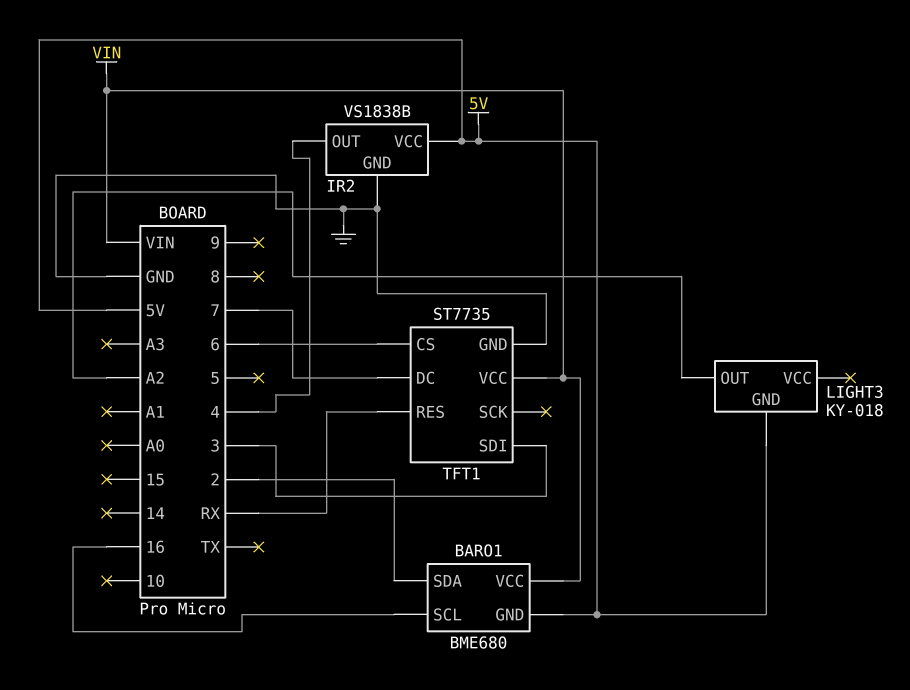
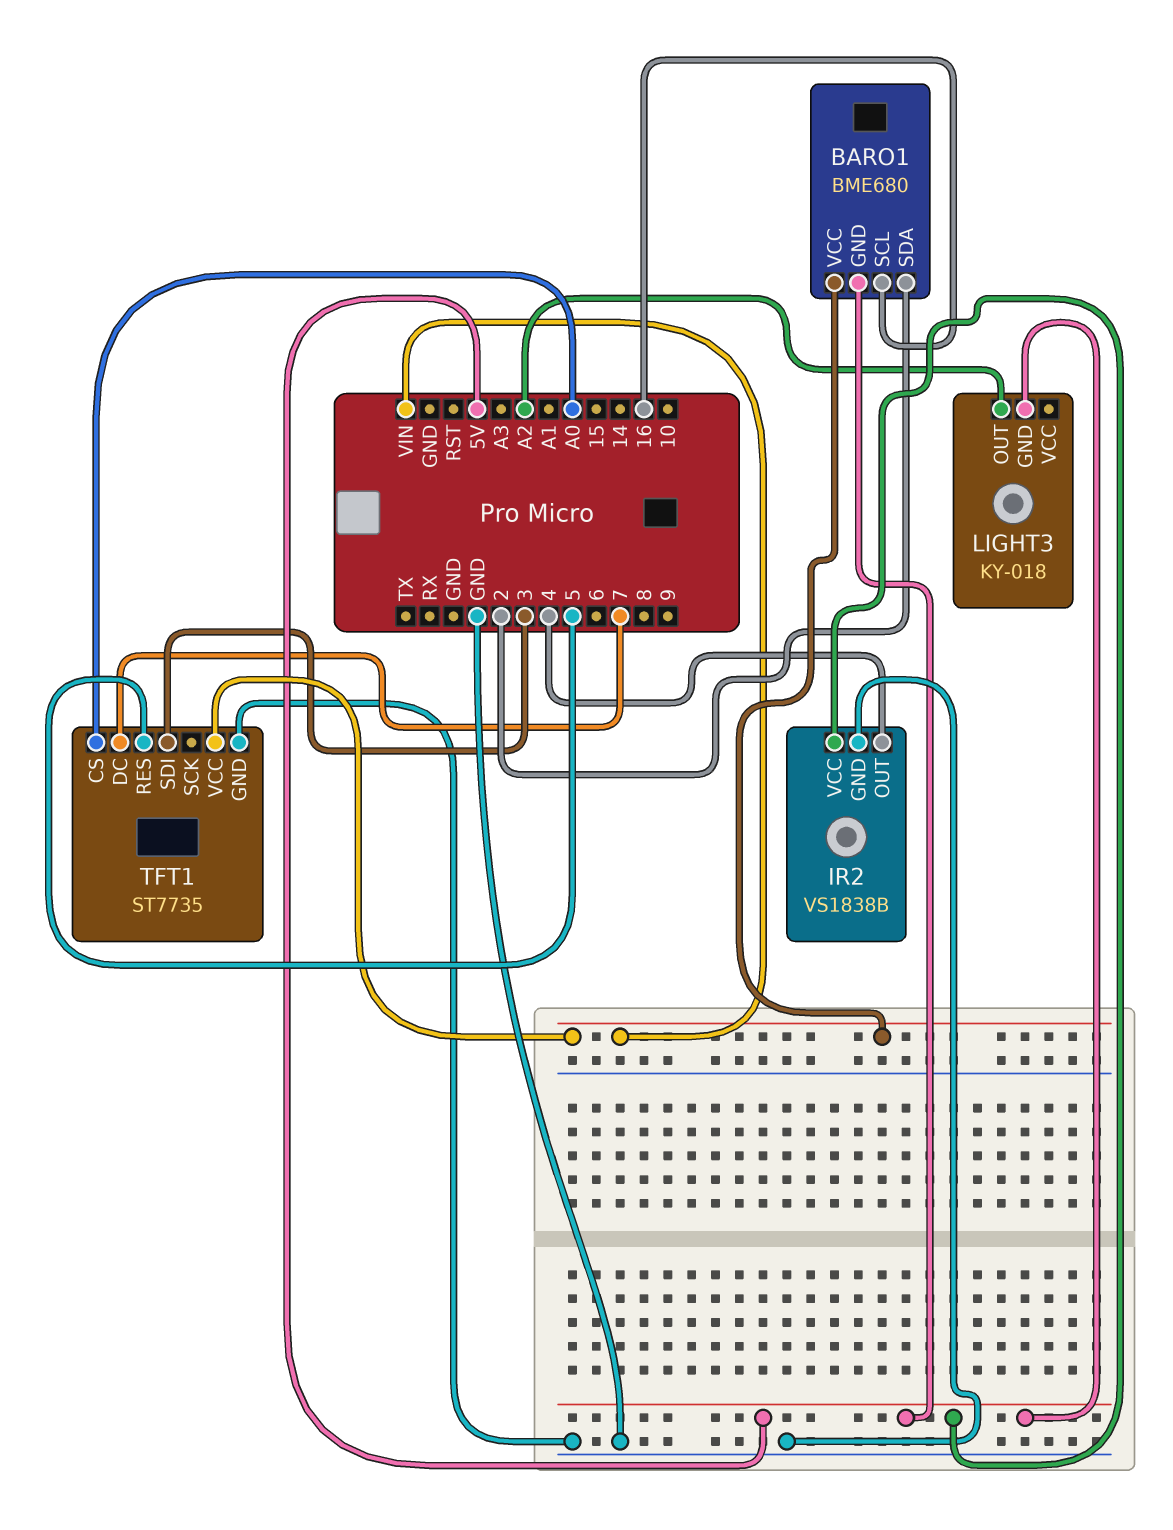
TFT1 pin CS: 6 -> A0
TFT1 pin RES: RX -> 5

